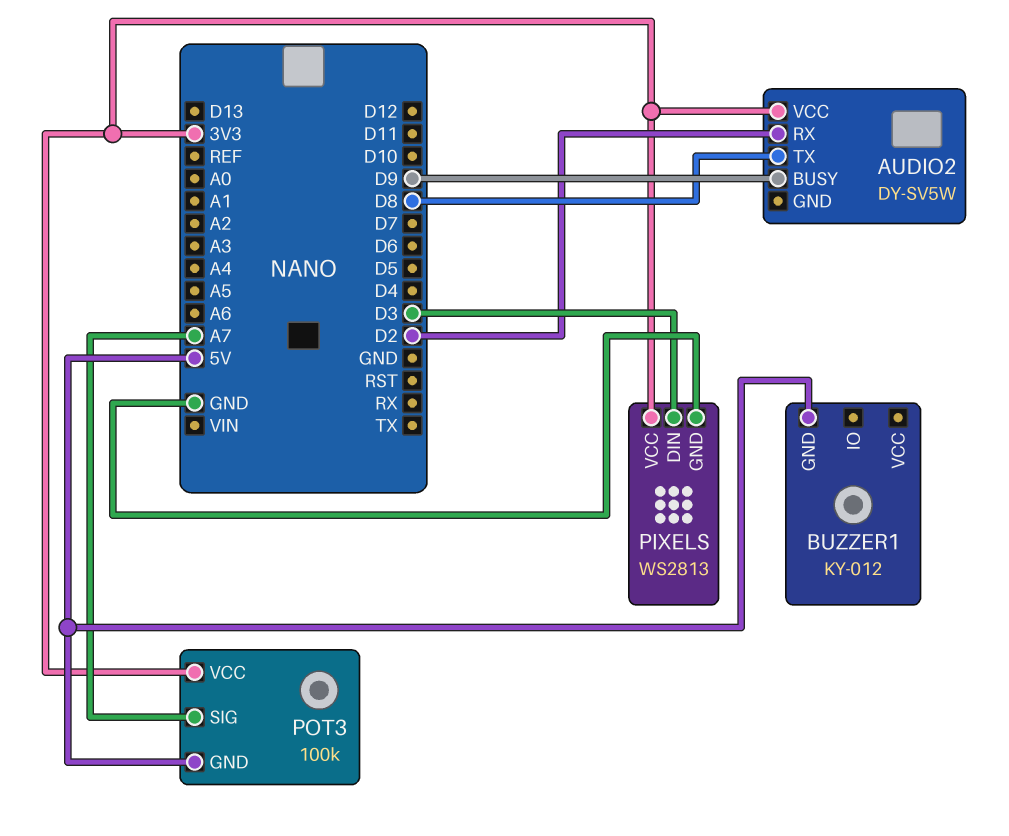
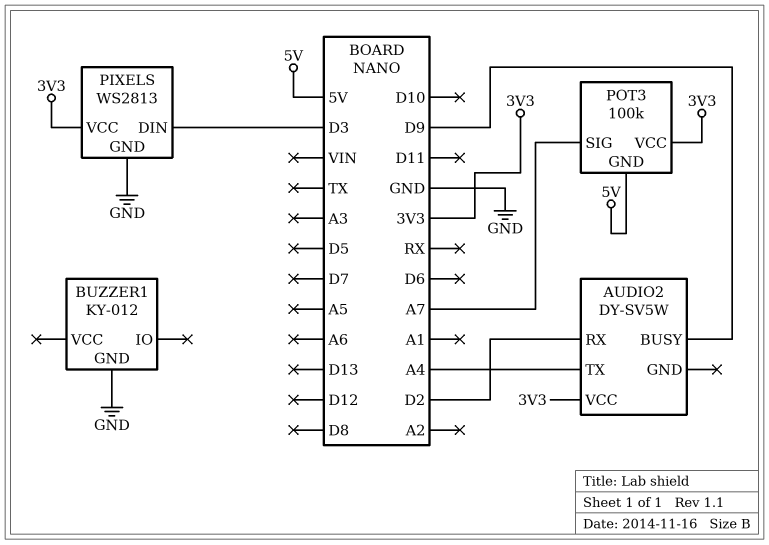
AUDIO2 pin TX: D8 -> A4
BUZZER1 pin GND: 5V -> GND

